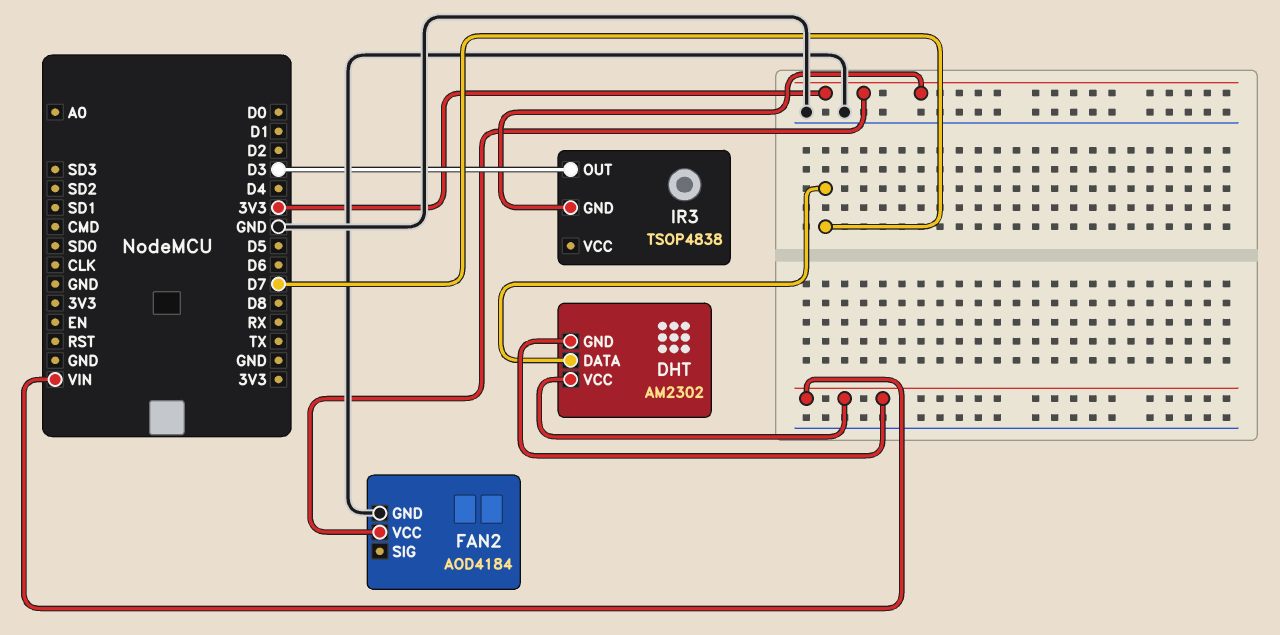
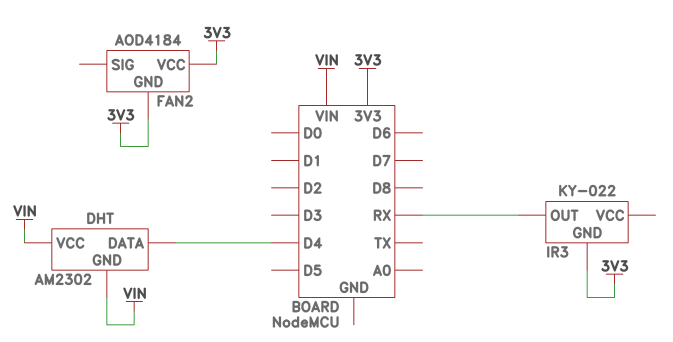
DHT pin DATA: D7 -> D4
FAN2 pin GND: GND -> 3V3
IR3: TSOP4838 -> KY-022
IR3 pin OUT: D3 -> RX

